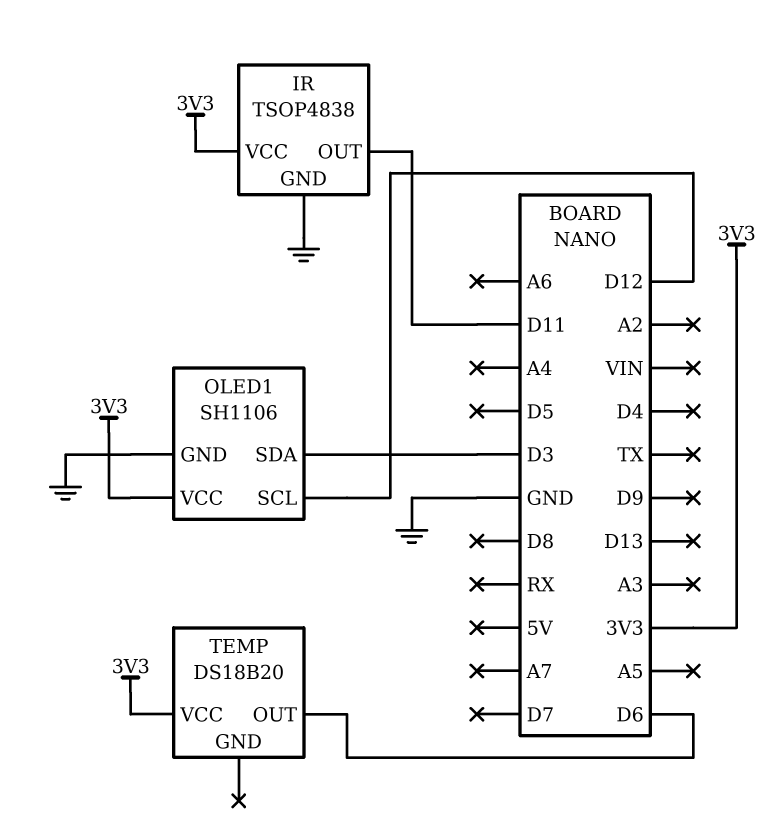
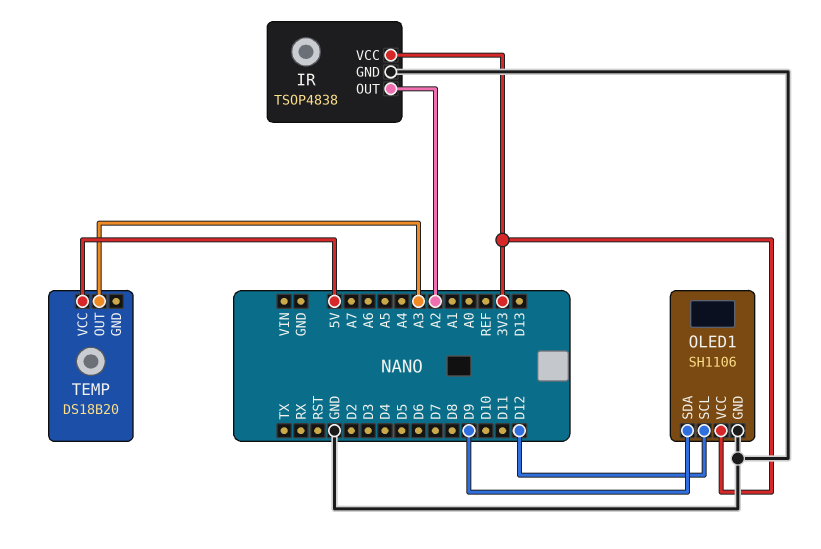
IR pin OUT: D11 -> A2
OLED1 pin SDA: D3 -> D9
TEMP pin OUT: D6 -> A3
TEMP pin VCC: 3V3 -> 5V

